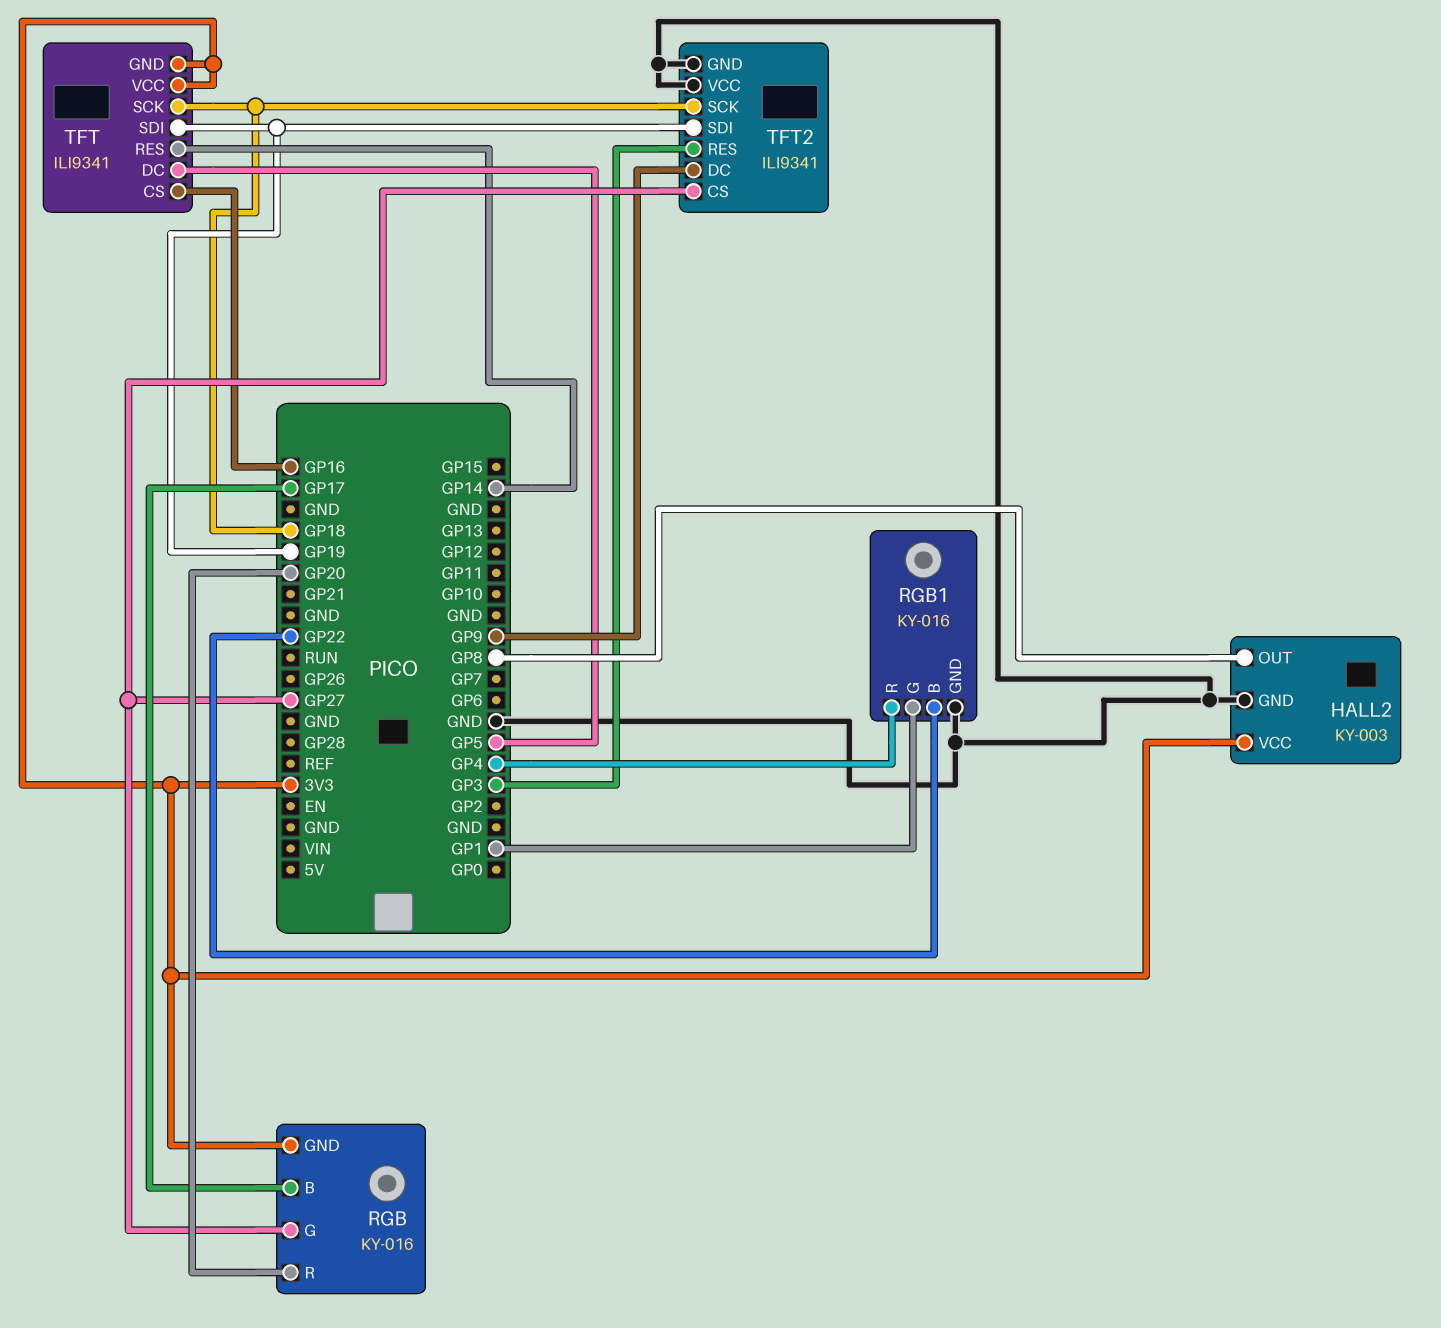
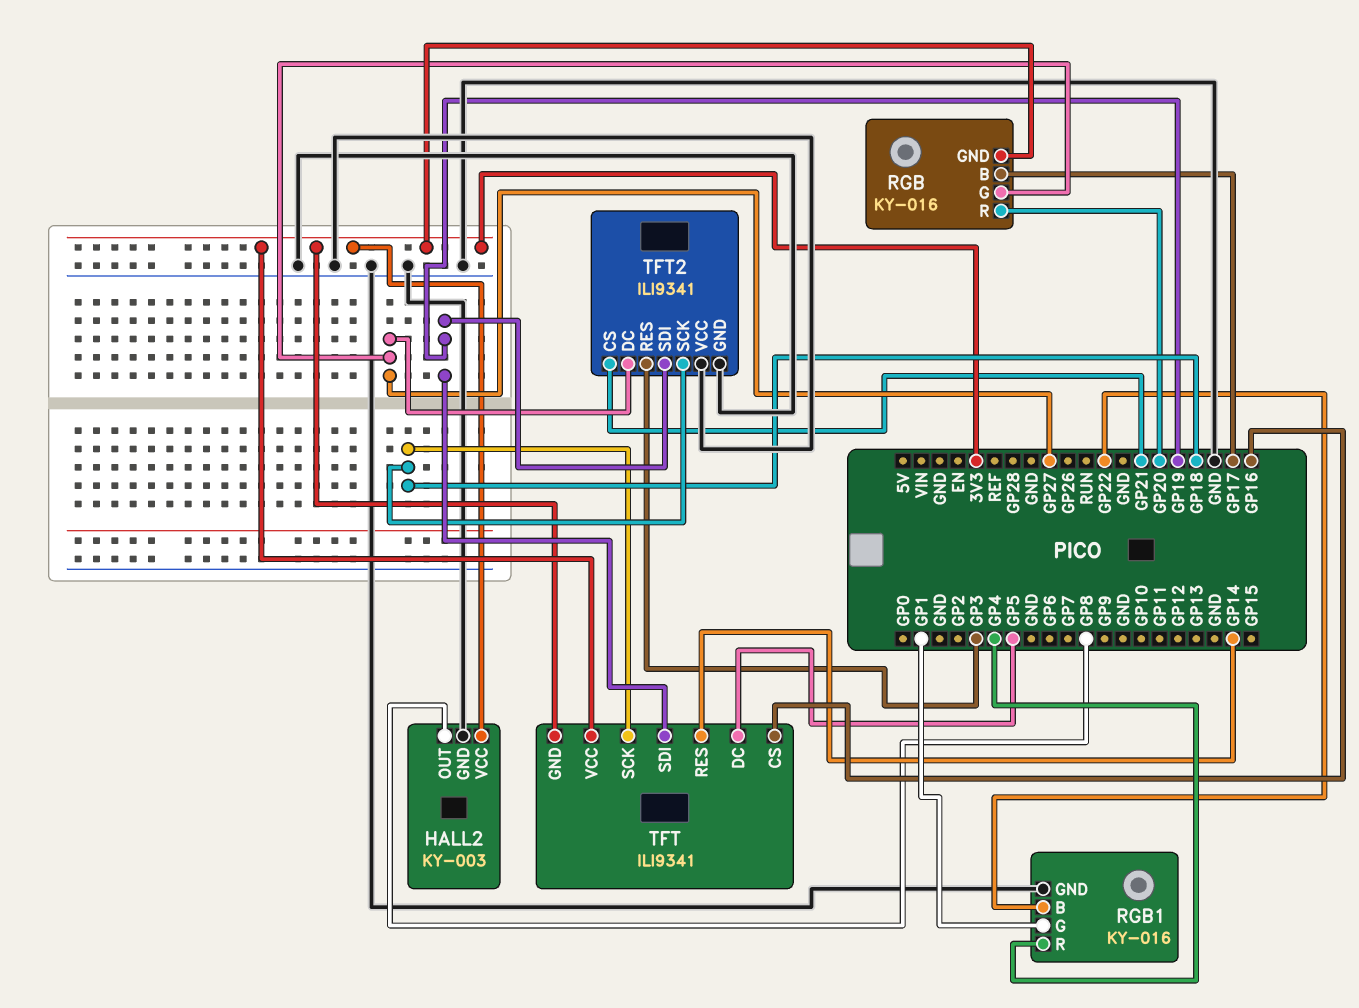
TFT2 pin CS: GP27 -> GP21
TFT2 pin DC: GP9 -> GP27

